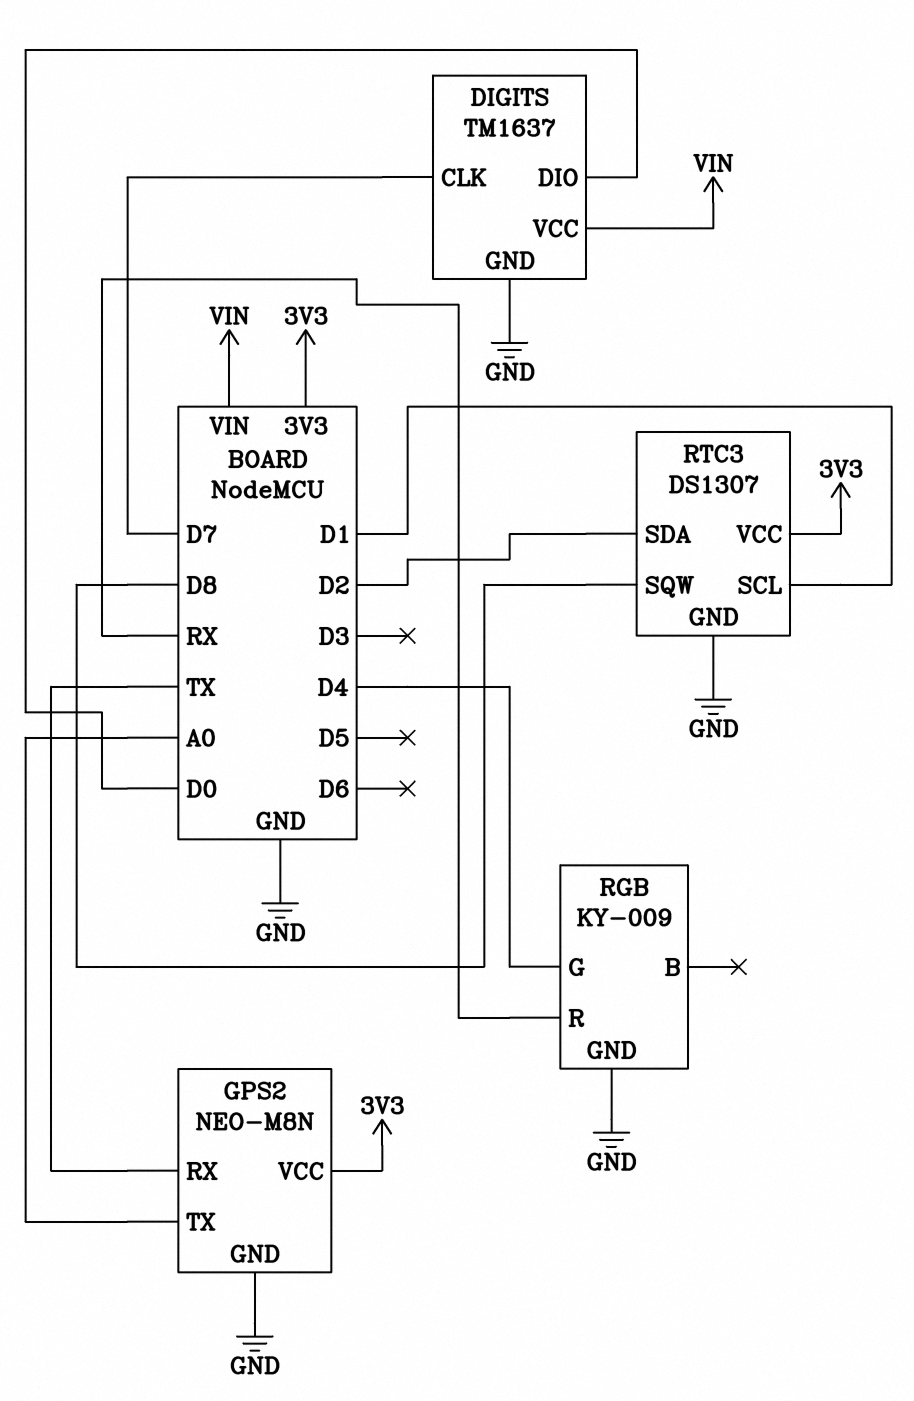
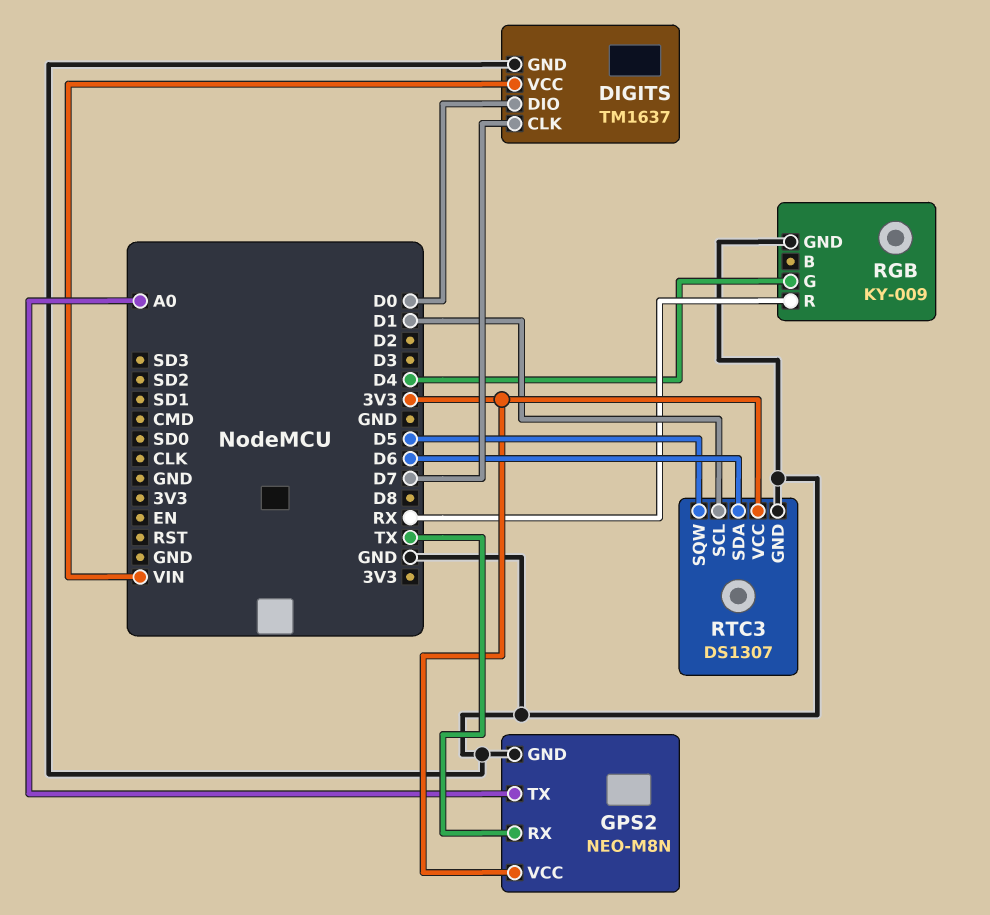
RTC3 pin SDA: D2 -> D6
RTC3 pin SQW: D8 -> D5

